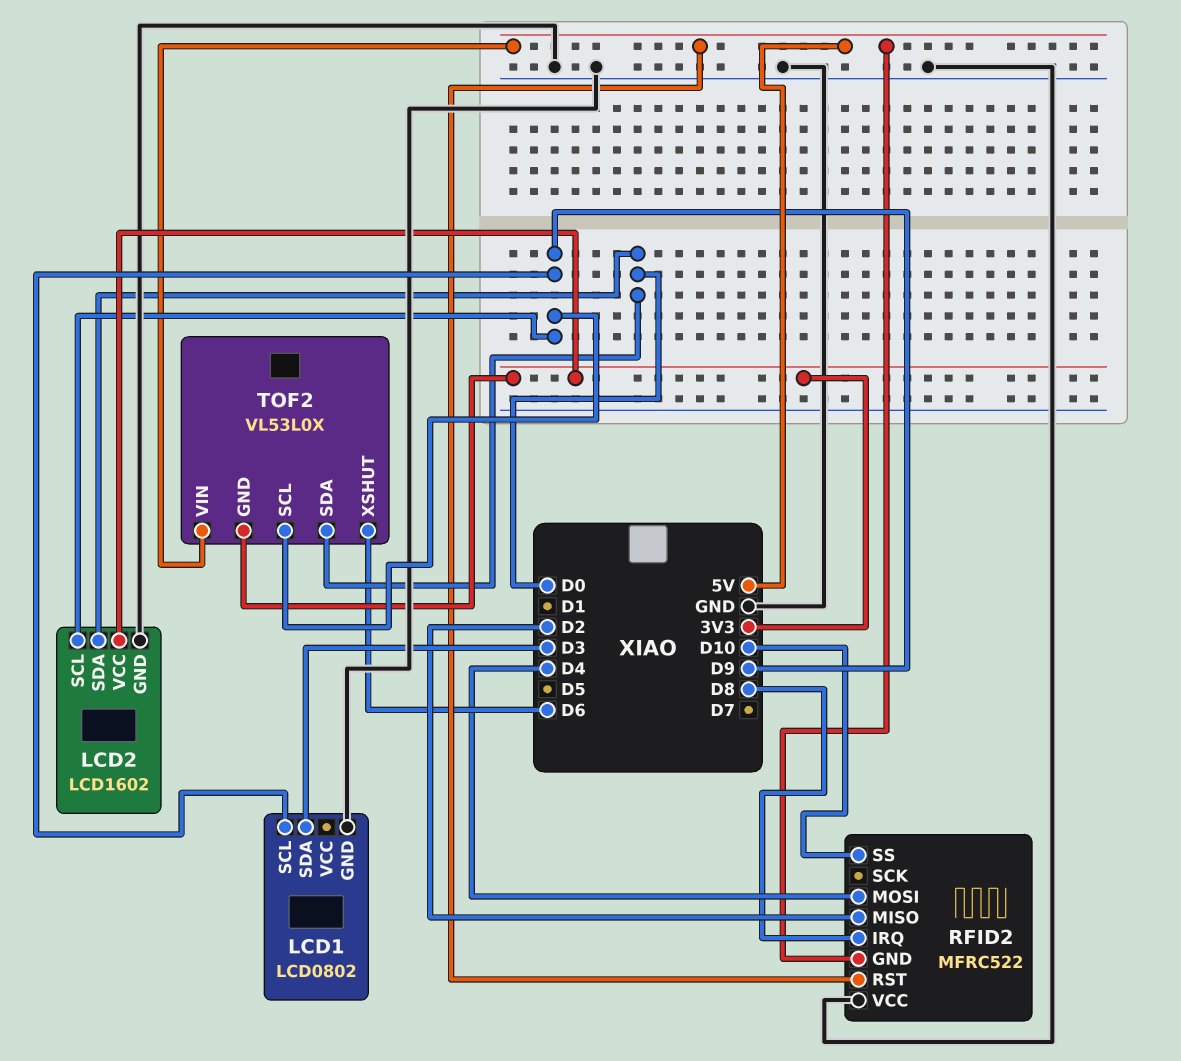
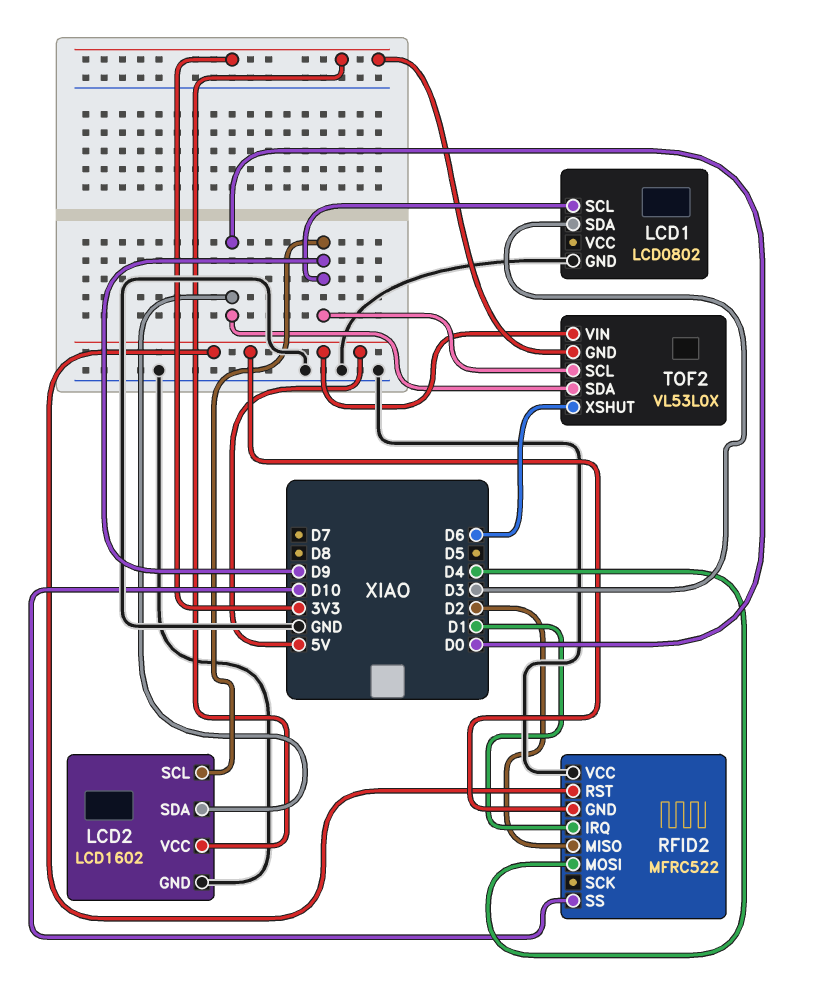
RFID2 pin IRQ: D8 -> D1

